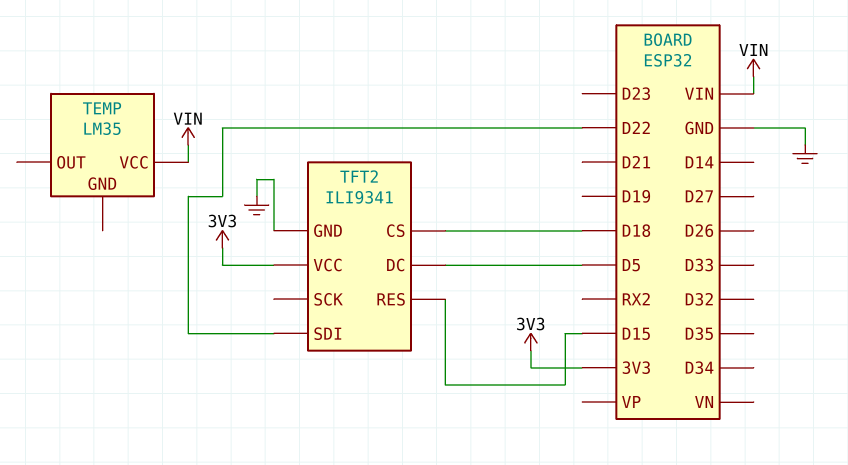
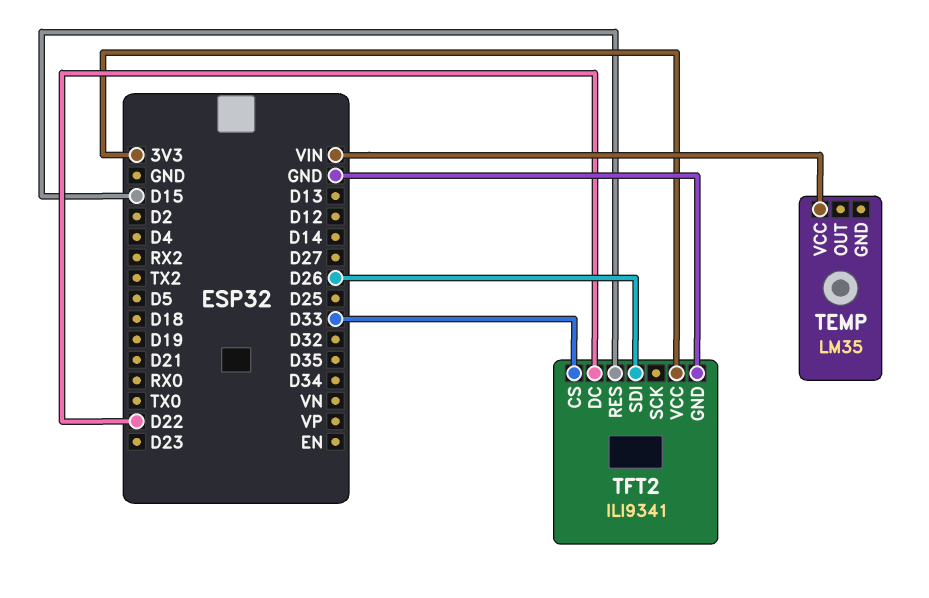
TFT2 pin CS: D18 -> D33
TFT2 pin DC: D5 -> D22
TFT2 pin SDI: D22 -> D26

